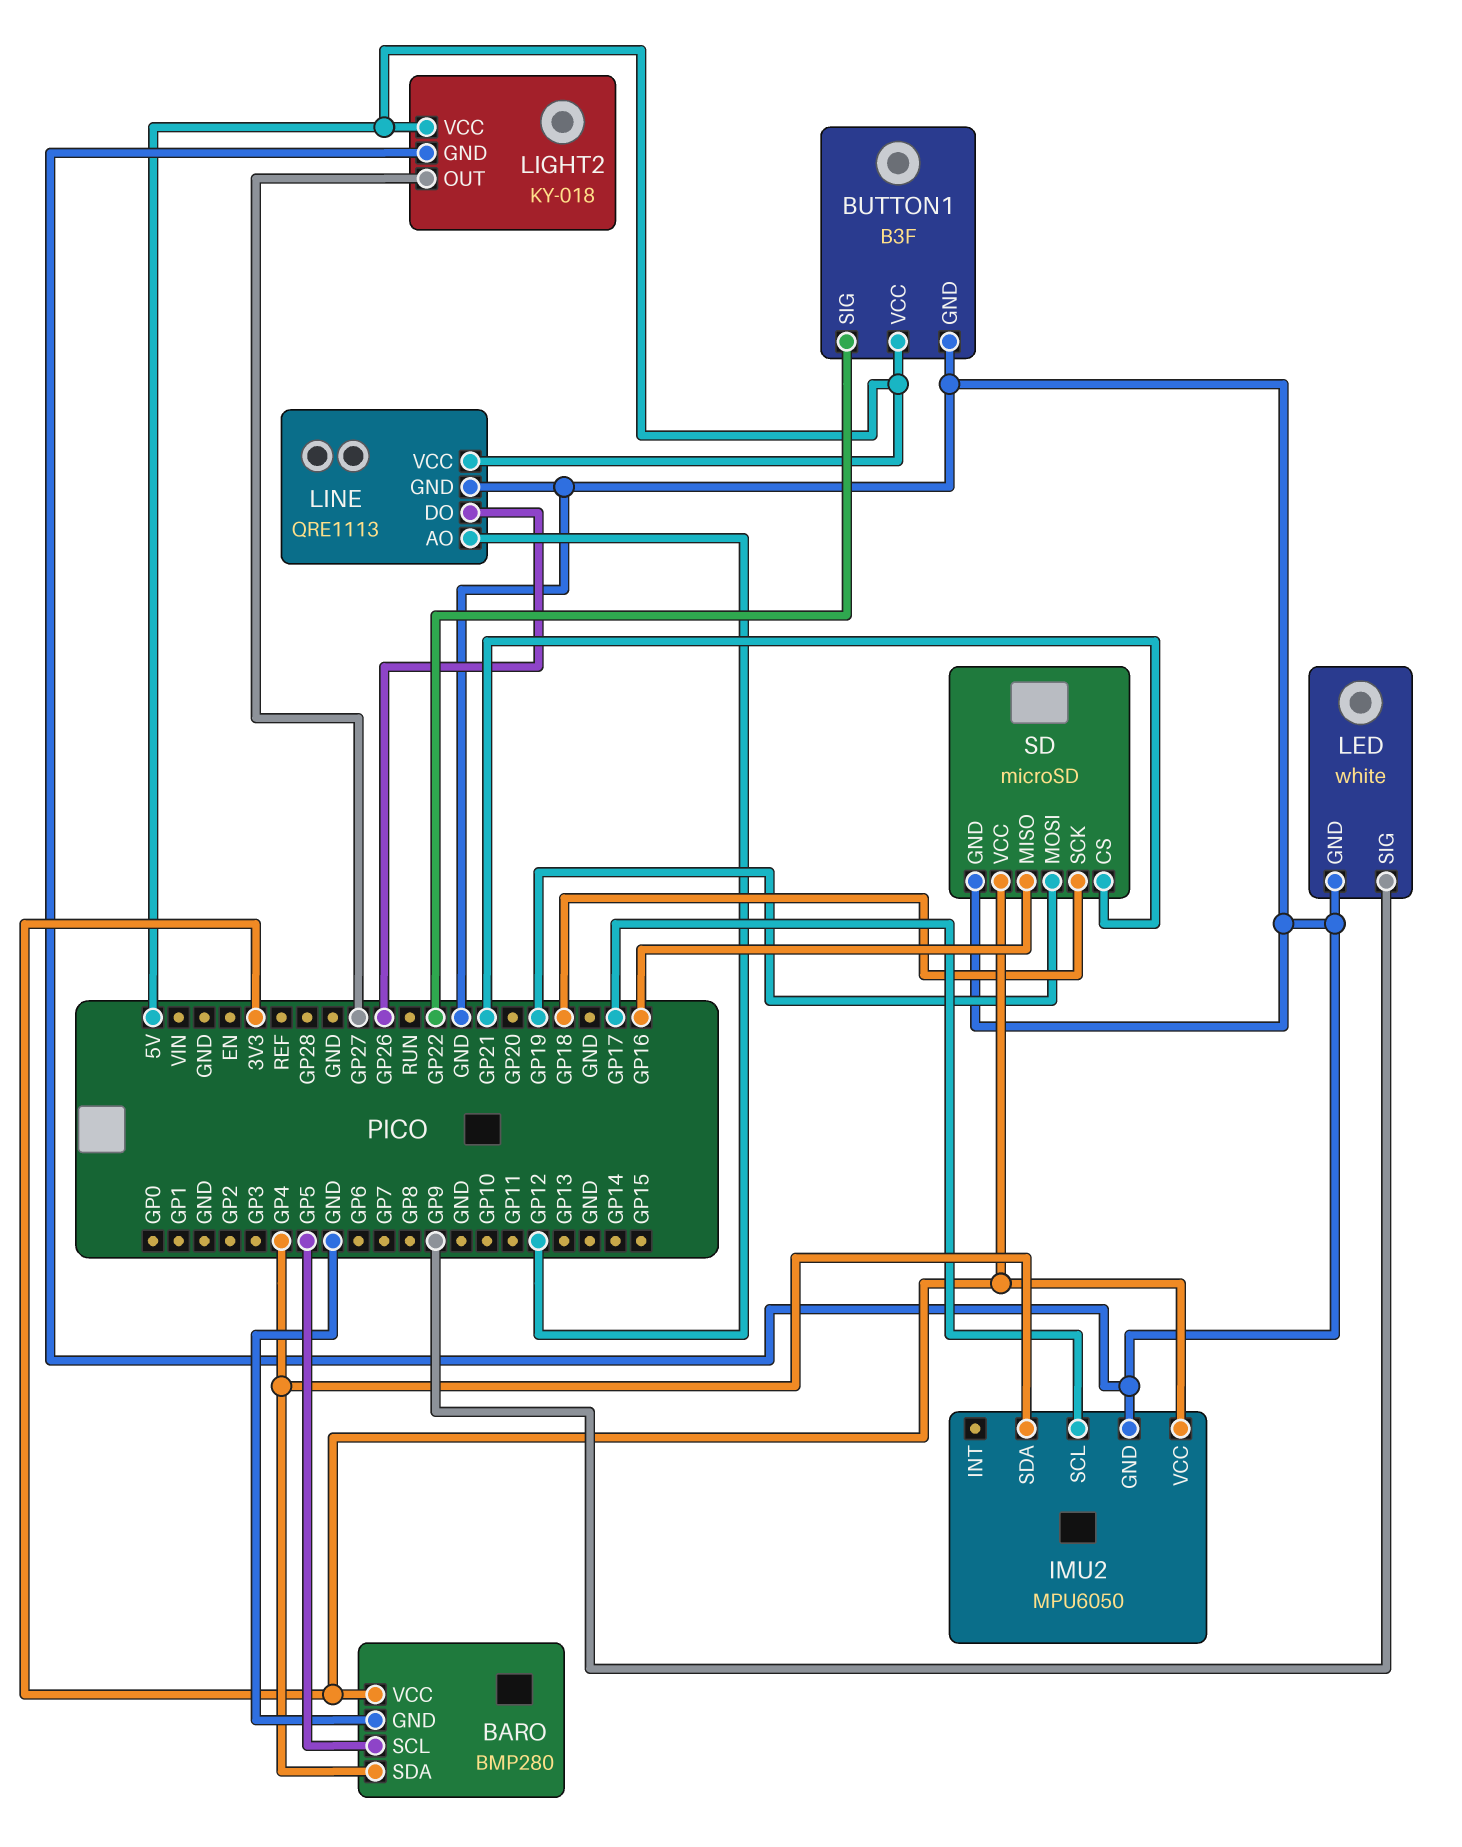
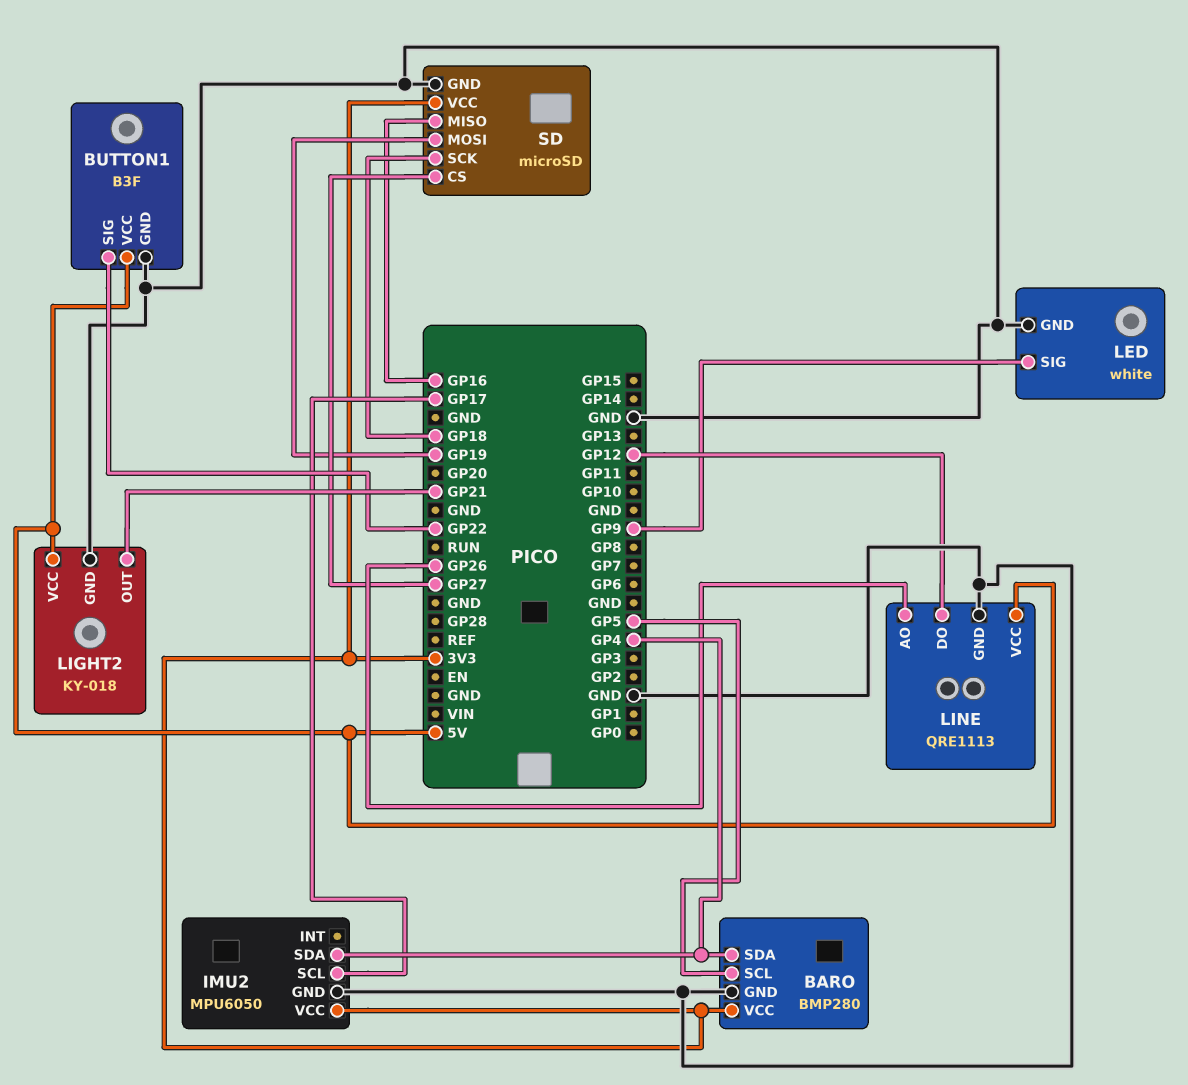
LIGHT2 pin OUT: GP27 -> GP21
LINE pin AO: GP12 -> GP26
LINE pin DO: GP26 -> GP12
SD pin CS: GP21 -> GP27

